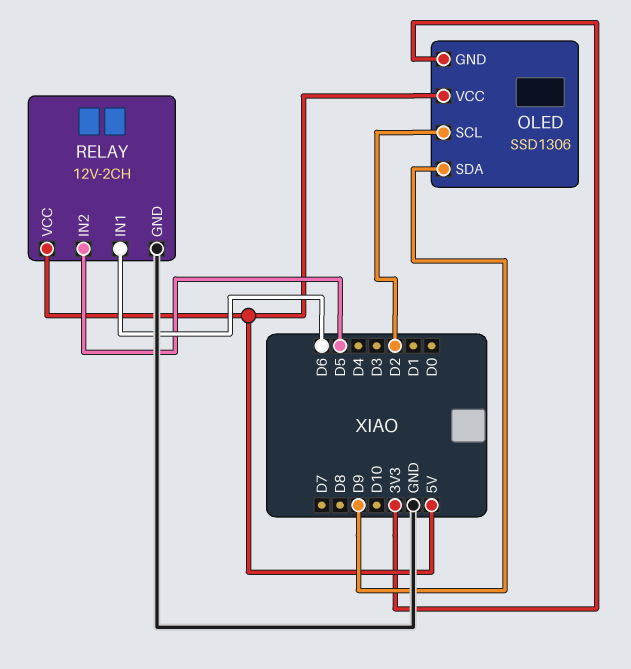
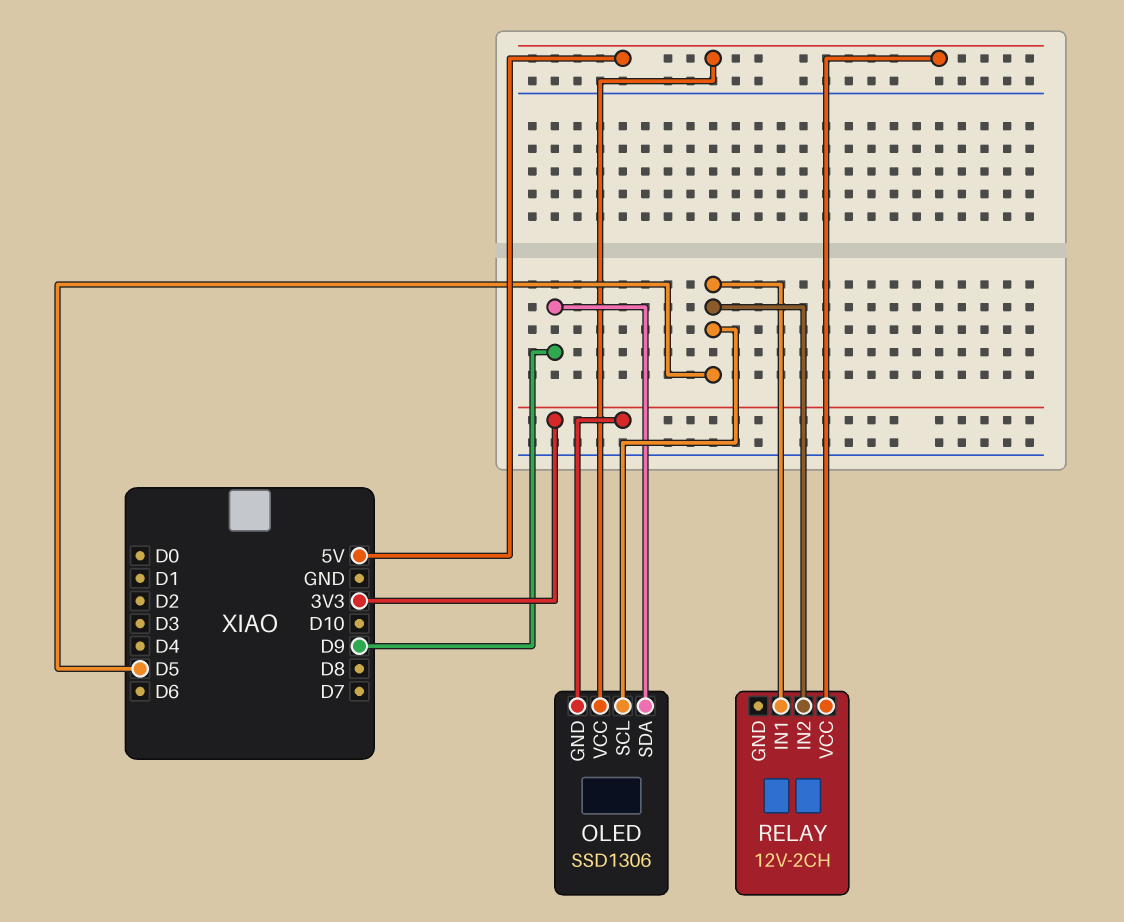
OLED pin SCL: D2 -> D5
RELAY pin GND: GND -> none
RELAY pin IN1: D6 -> D5

